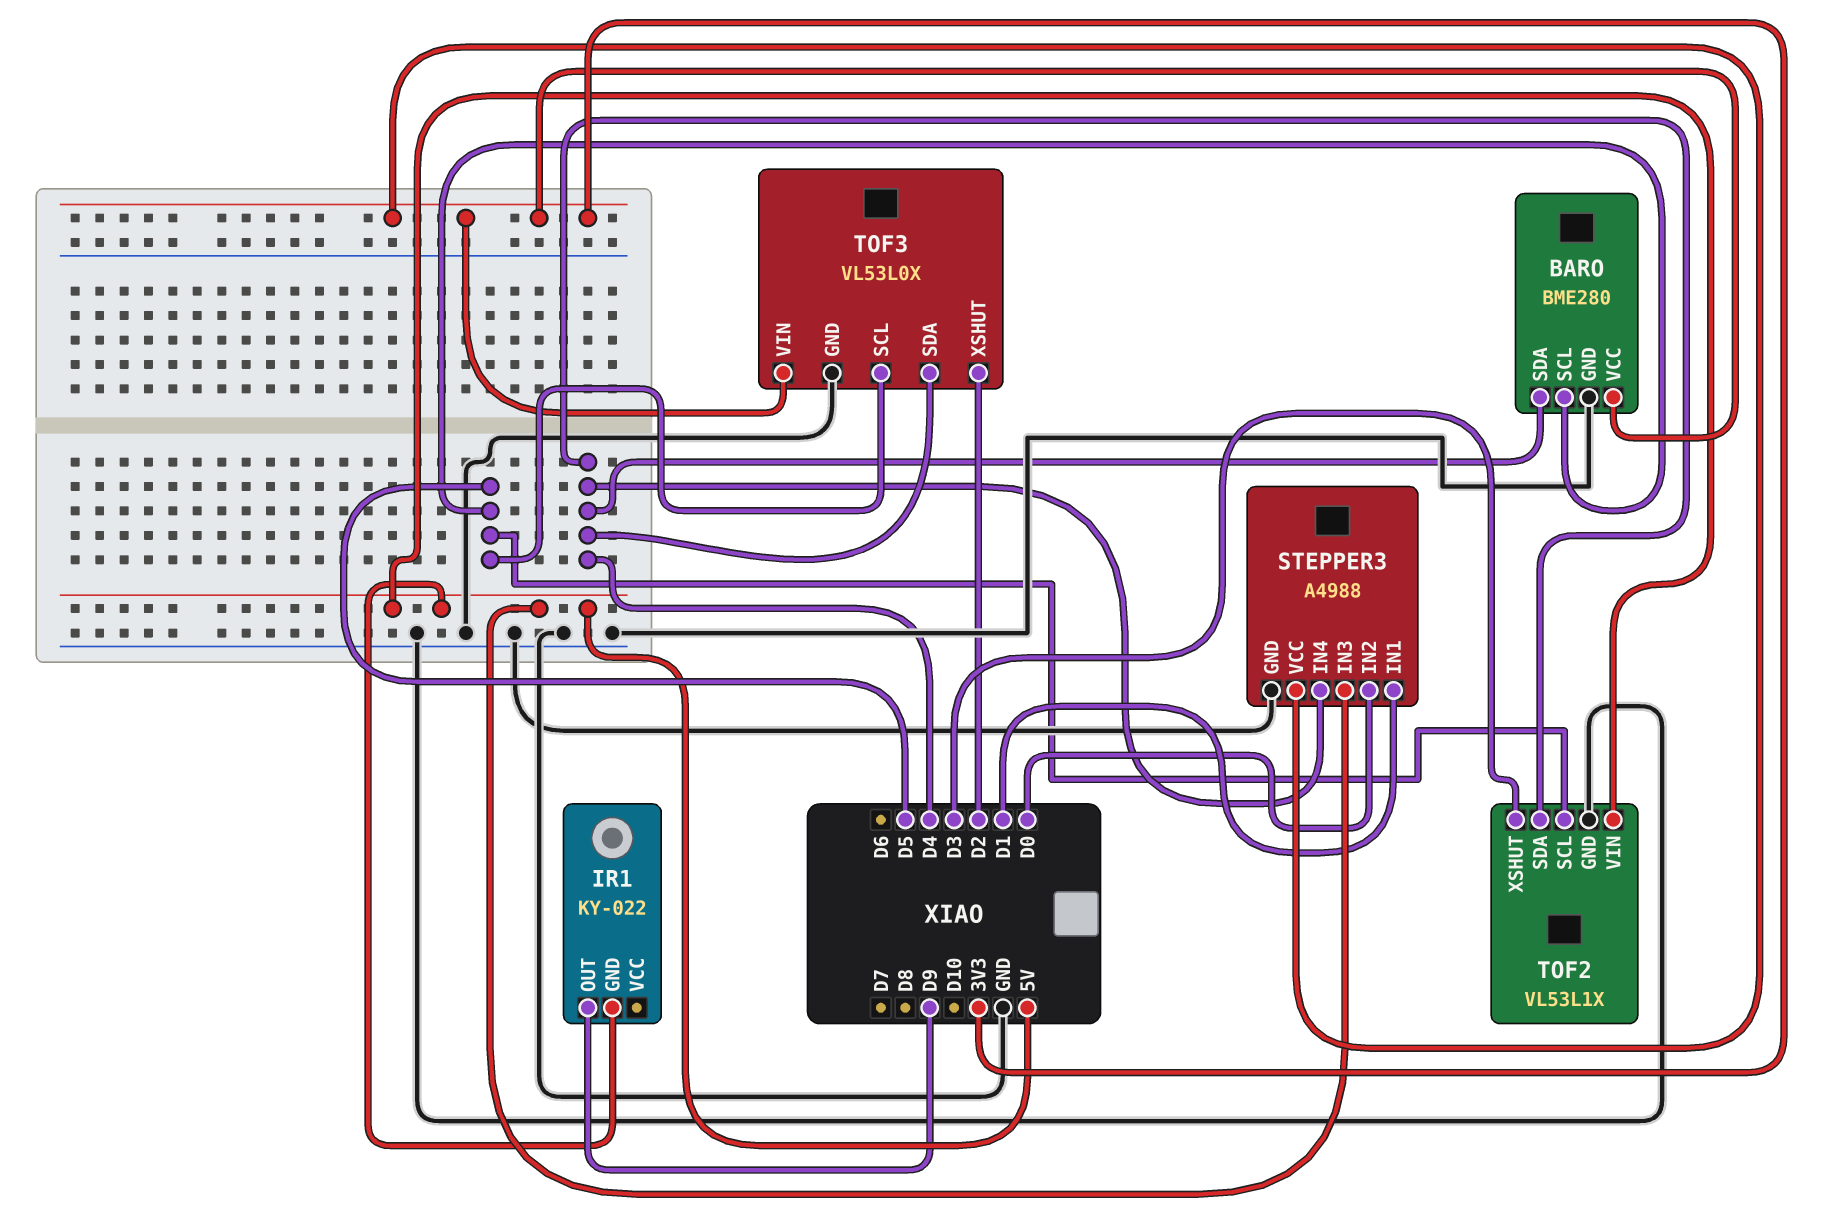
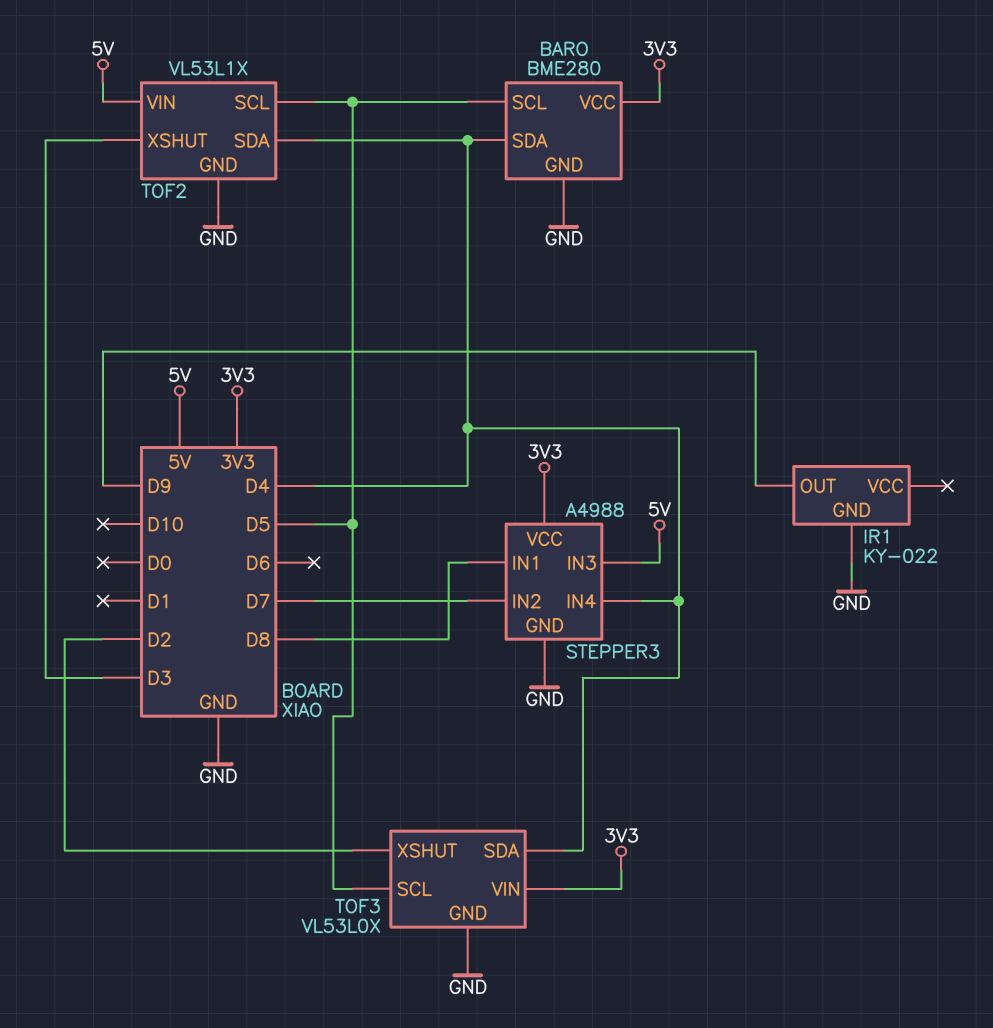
IR1 pin GND: 5V -> GND
STEPPER3 pin IN1: D1 -> D8
STEPPER3 pin IN2: D0 -> D7

